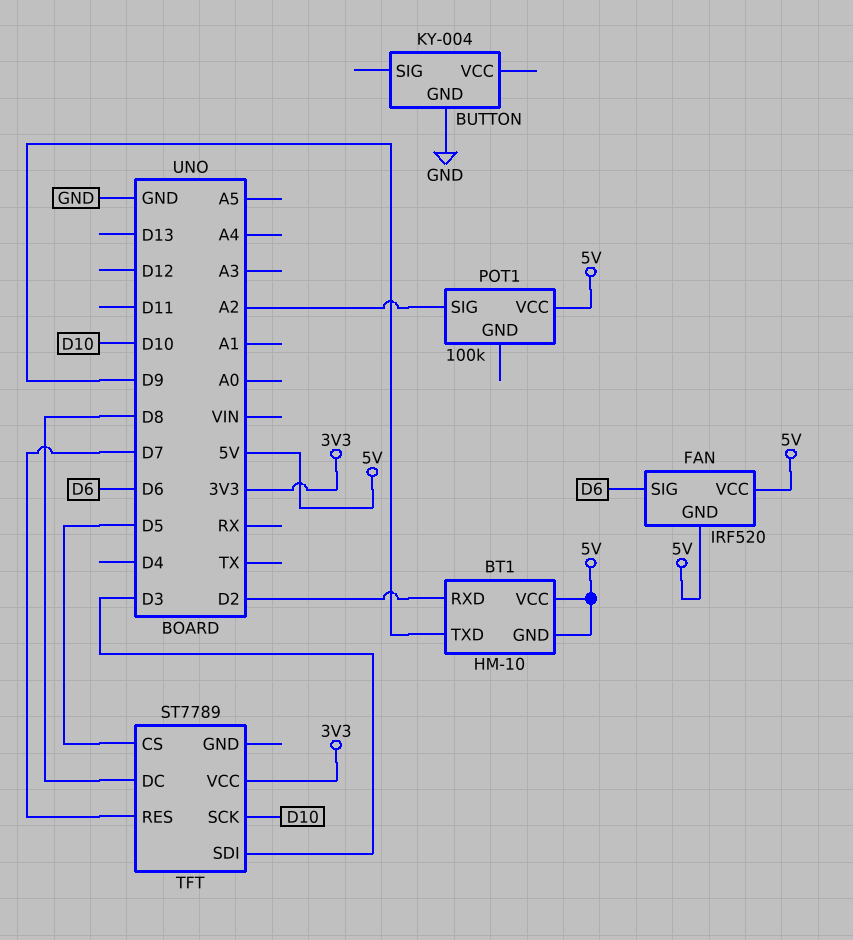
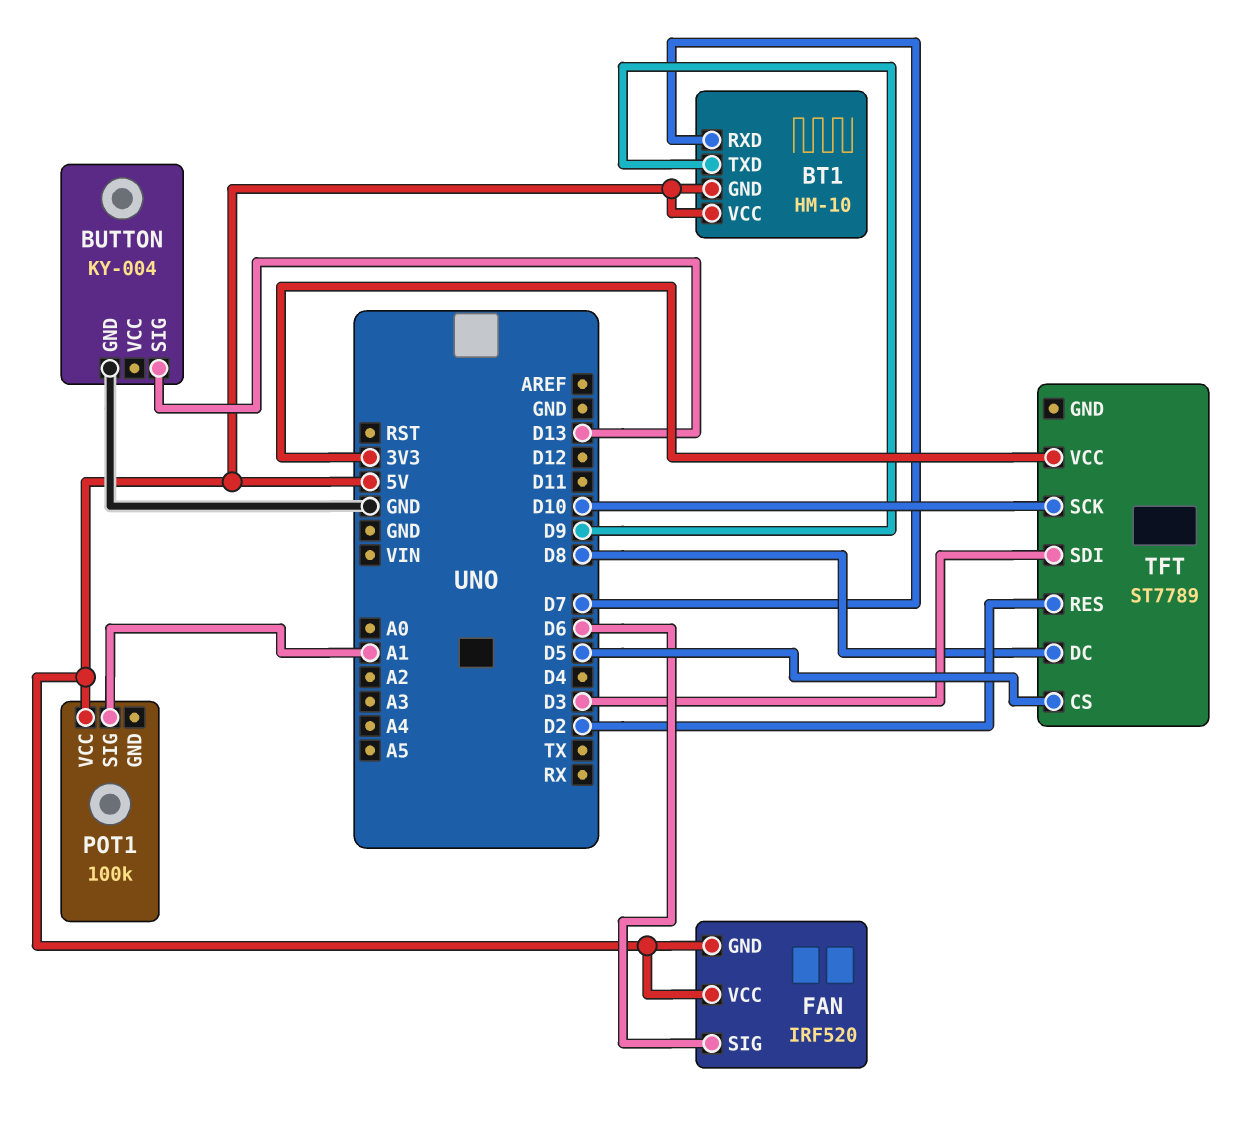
BT1 pin RXD: D2 -> D7
BUTTON pin SIG: none -> D13
POT1 pin SIG: A2 -> A1
TFT pin RES: D7 -> D2

